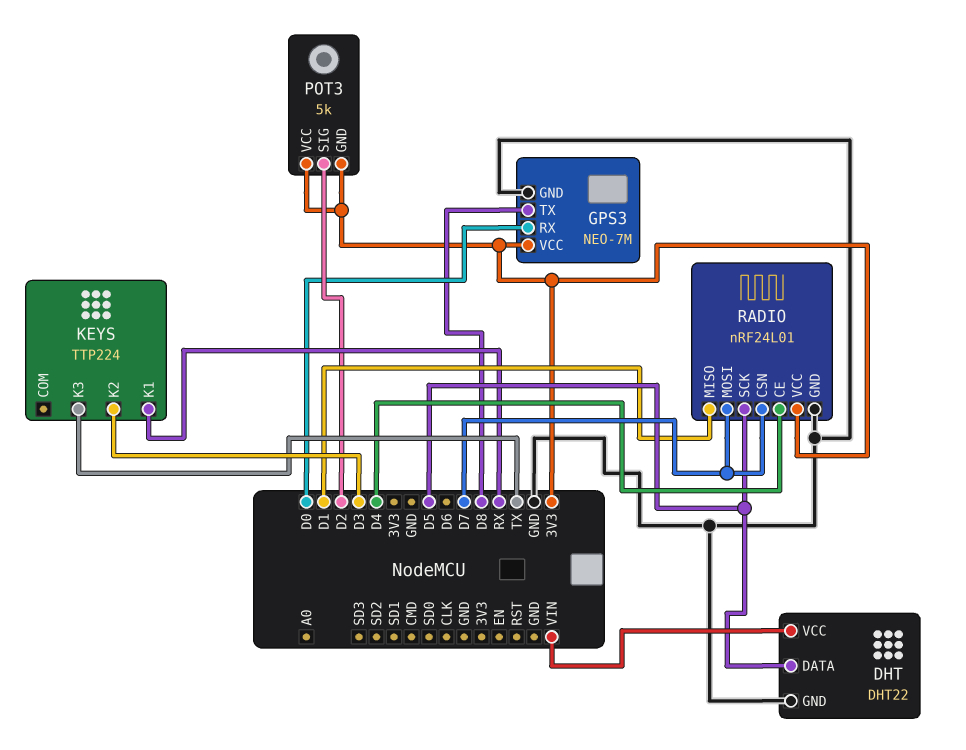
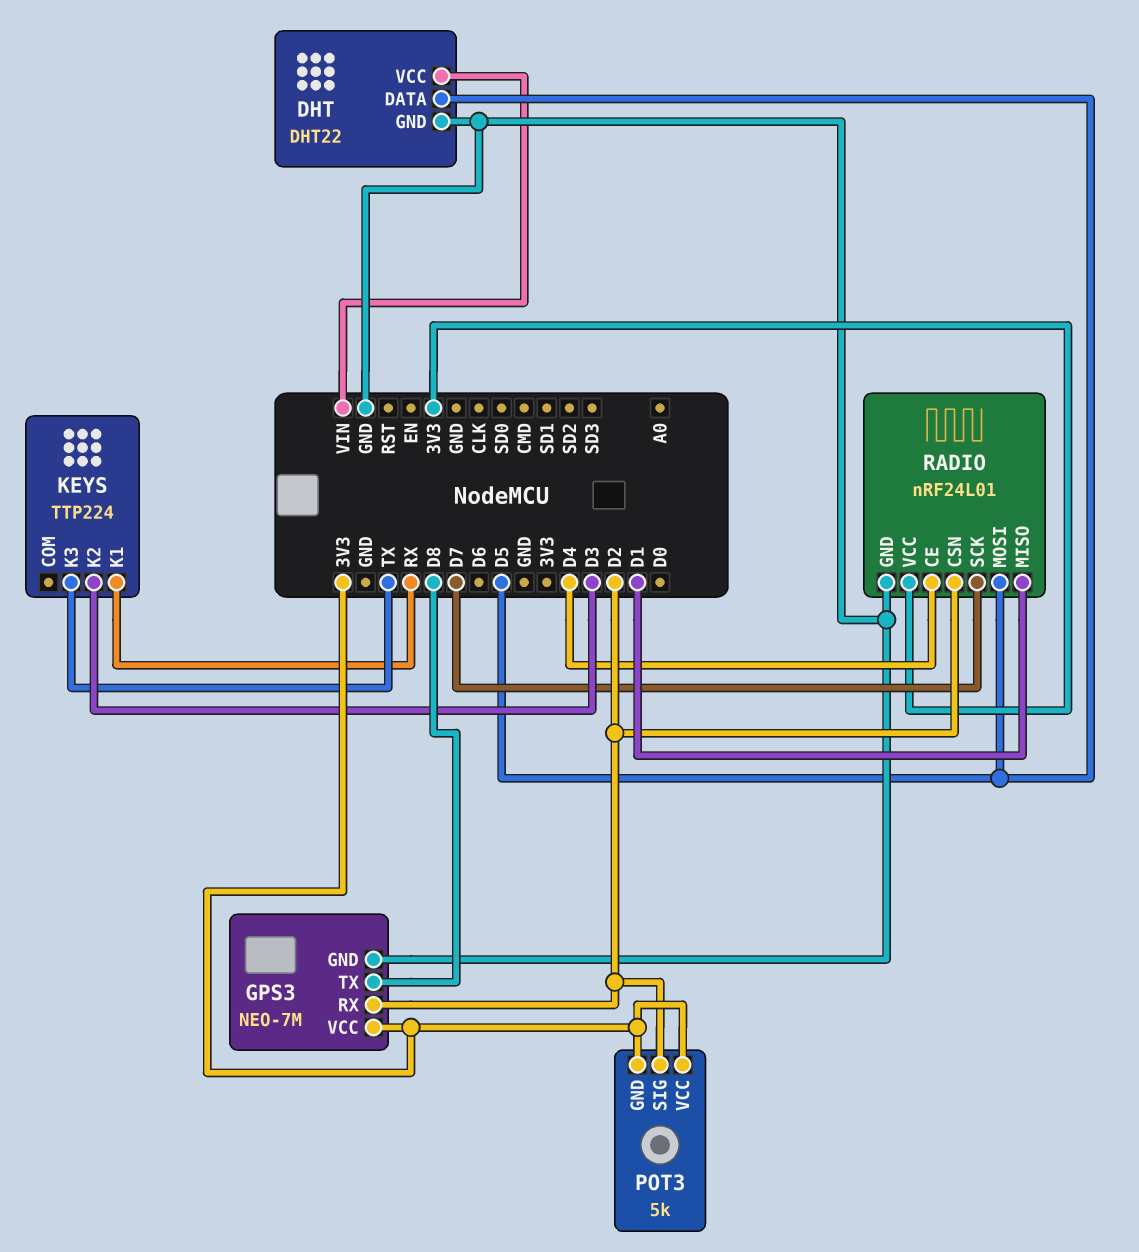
GPS3 pin RX: D0 -> D2
RADIO pin CSN: D7 -> D2
RADIO pin MOSI: D7 -> D5
RADIO pin SCK: D5 -> D7

